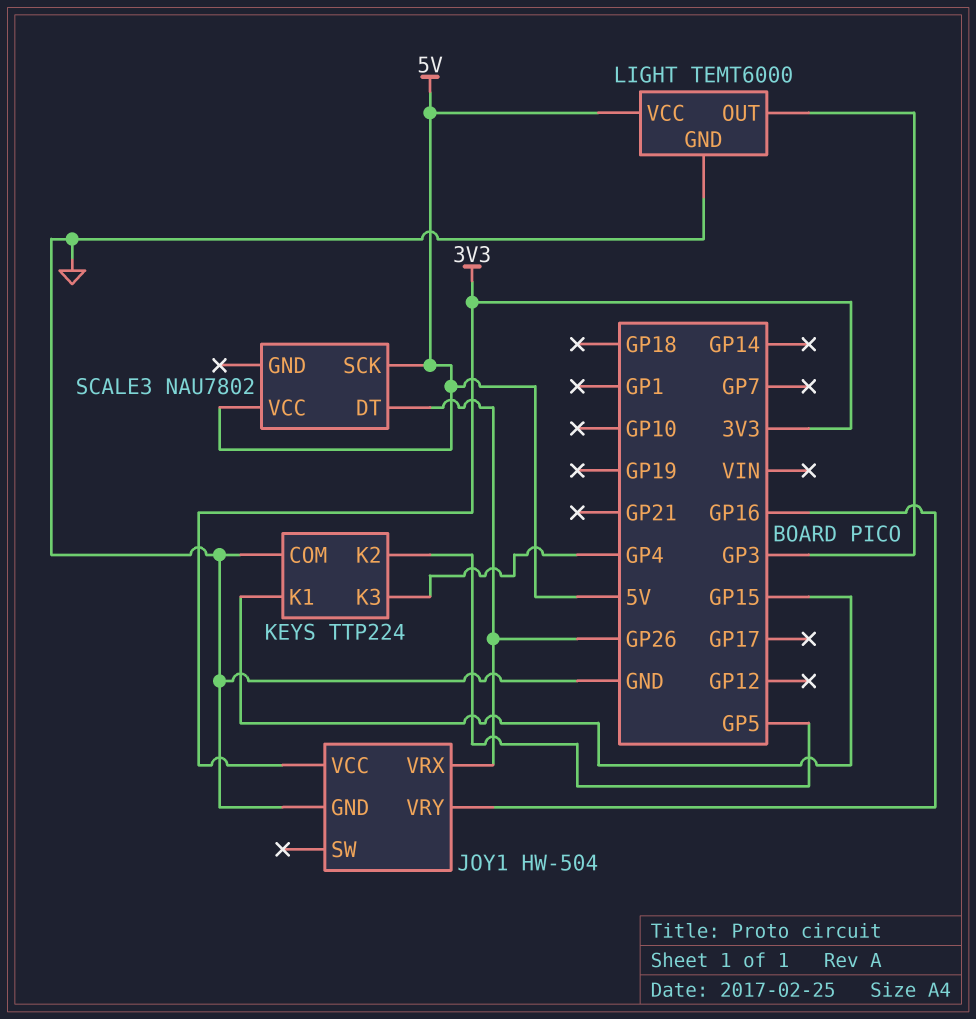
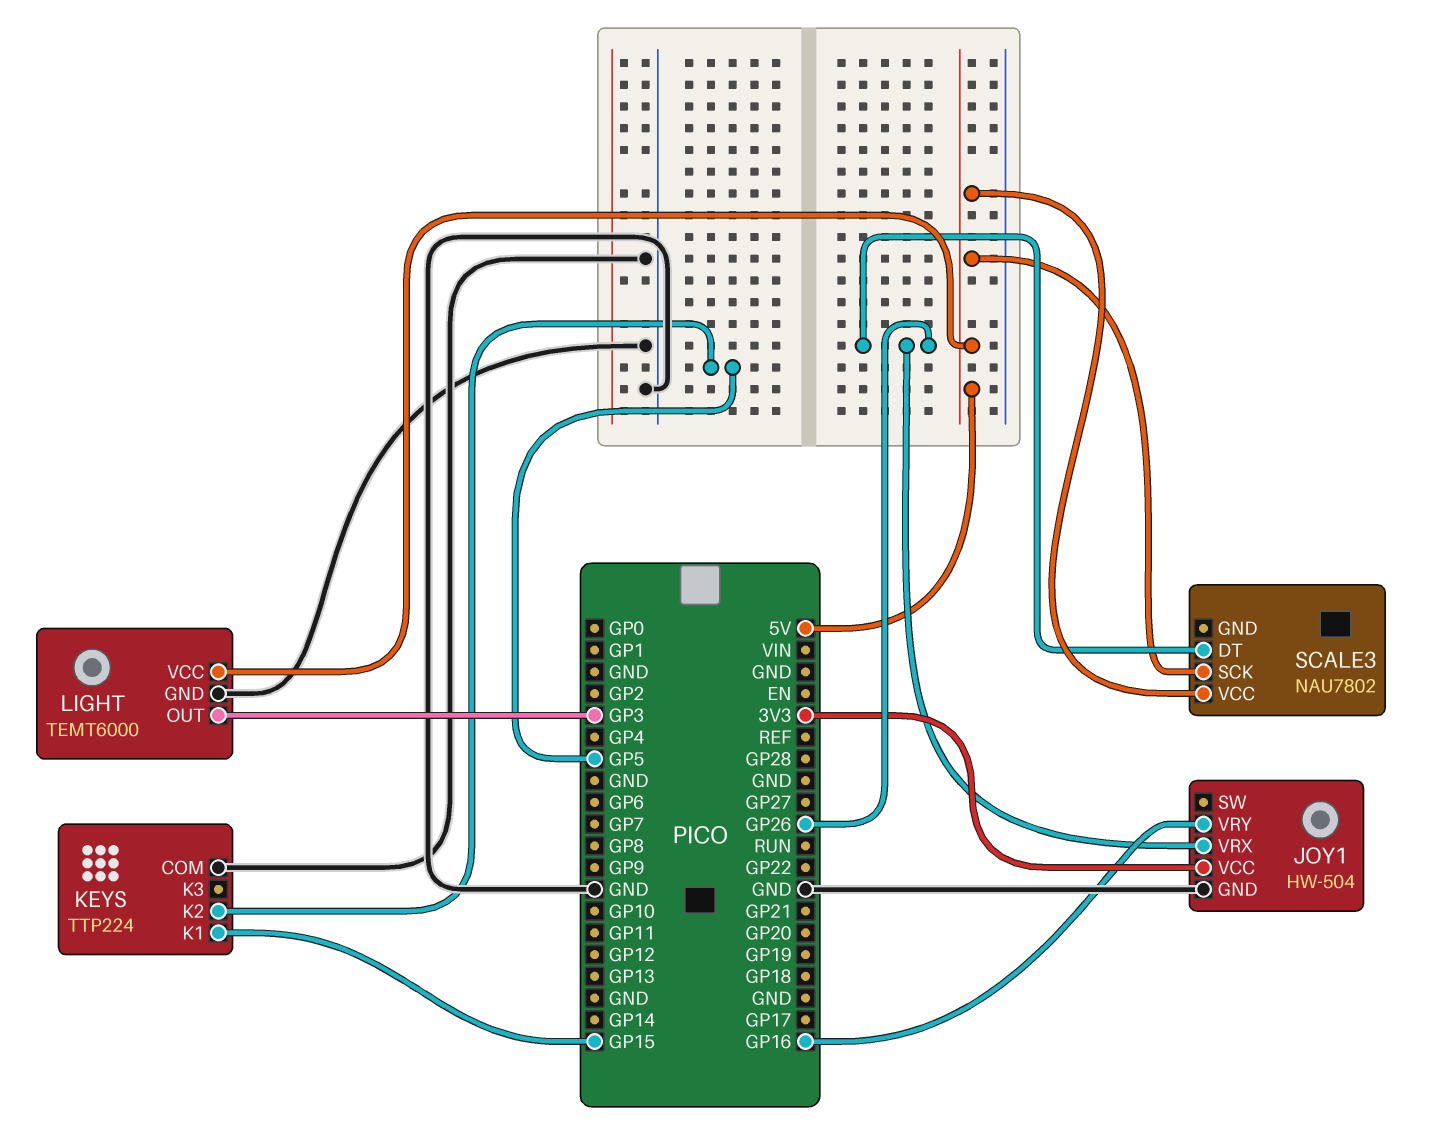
KEYS pin K3: GP4 -> none

